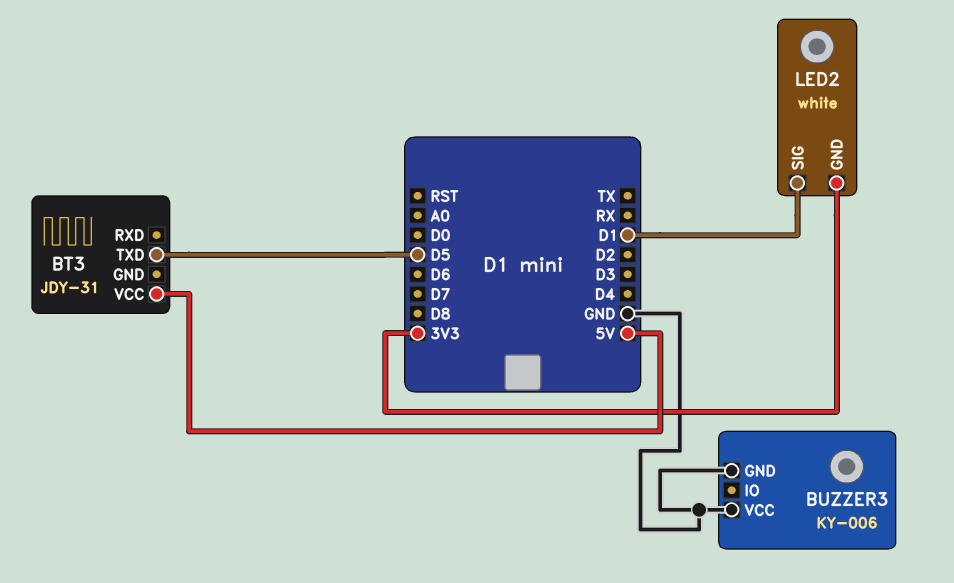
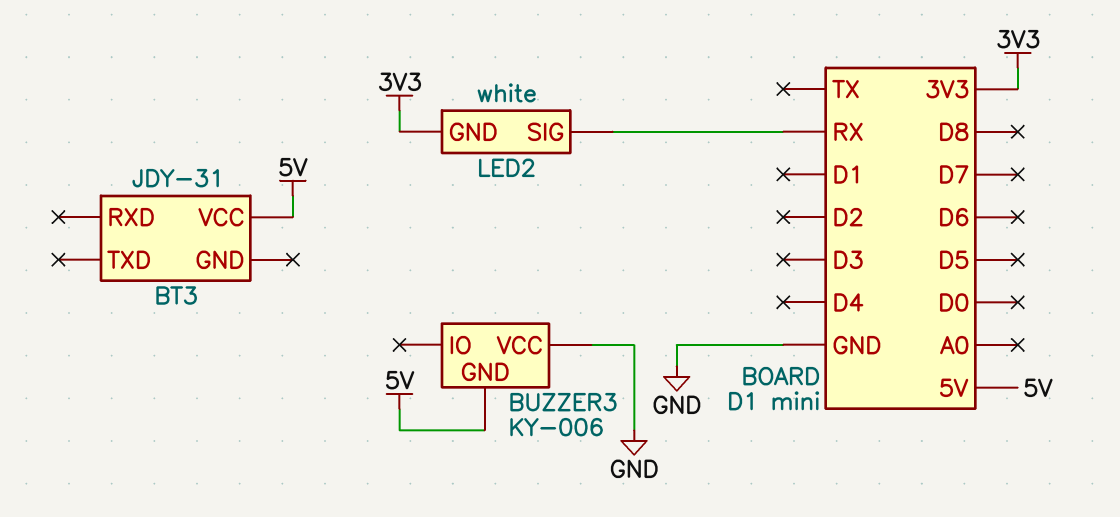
BT3 pin TXD: D5 -> none
BUZZER3 pin GND: GND -> 5V
LED2 pin SIG: D1 -> RX

